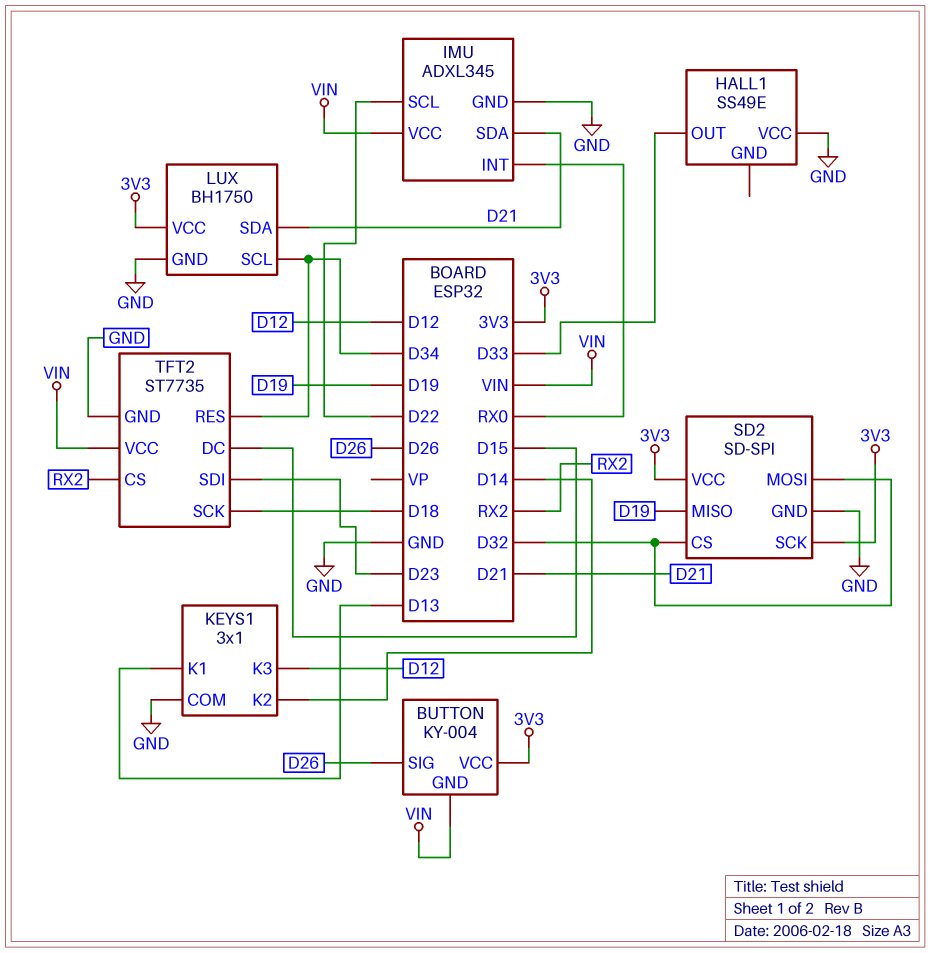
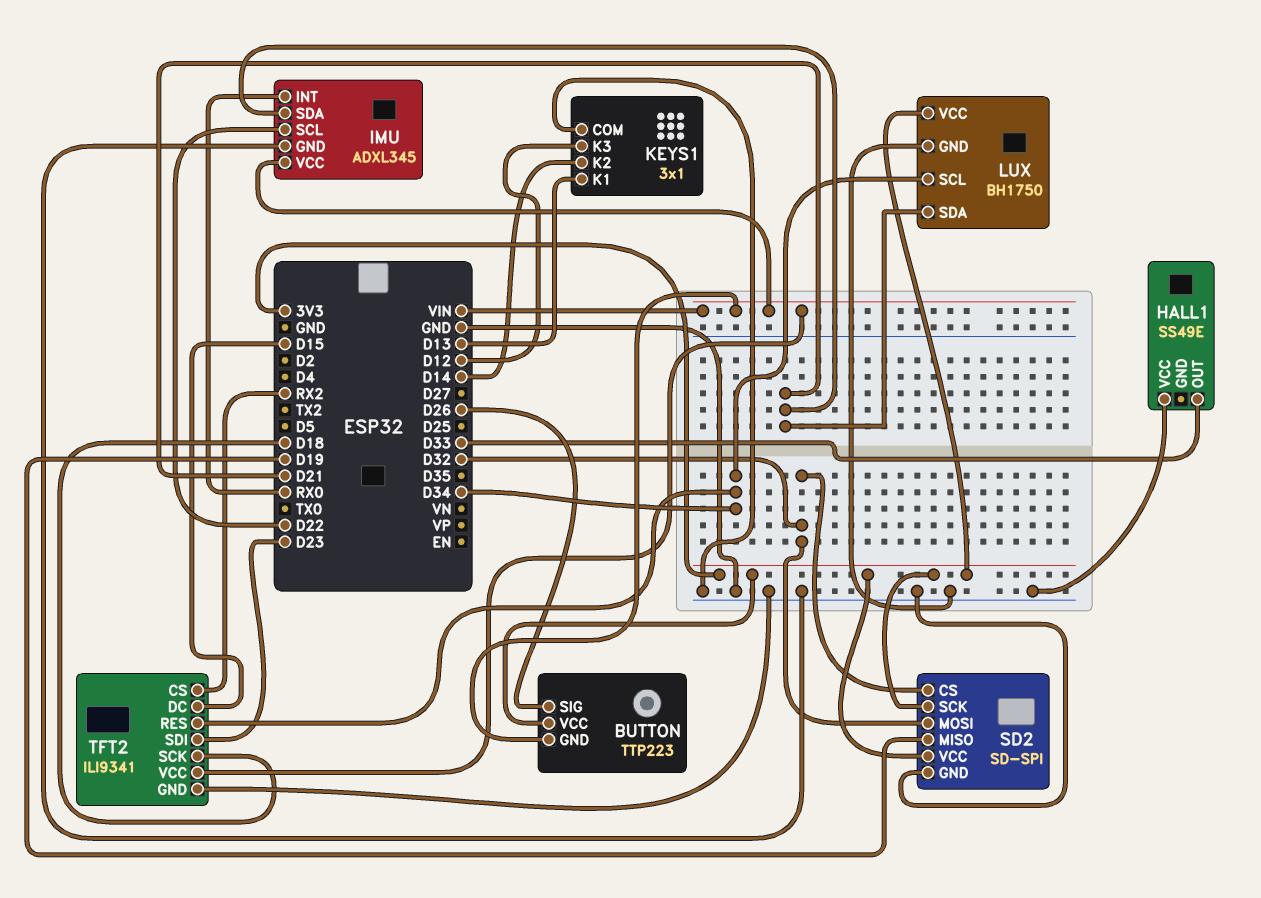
BUTTON: KY-004 -> TTP223
TFT2: ST7735 -> ILI9341

